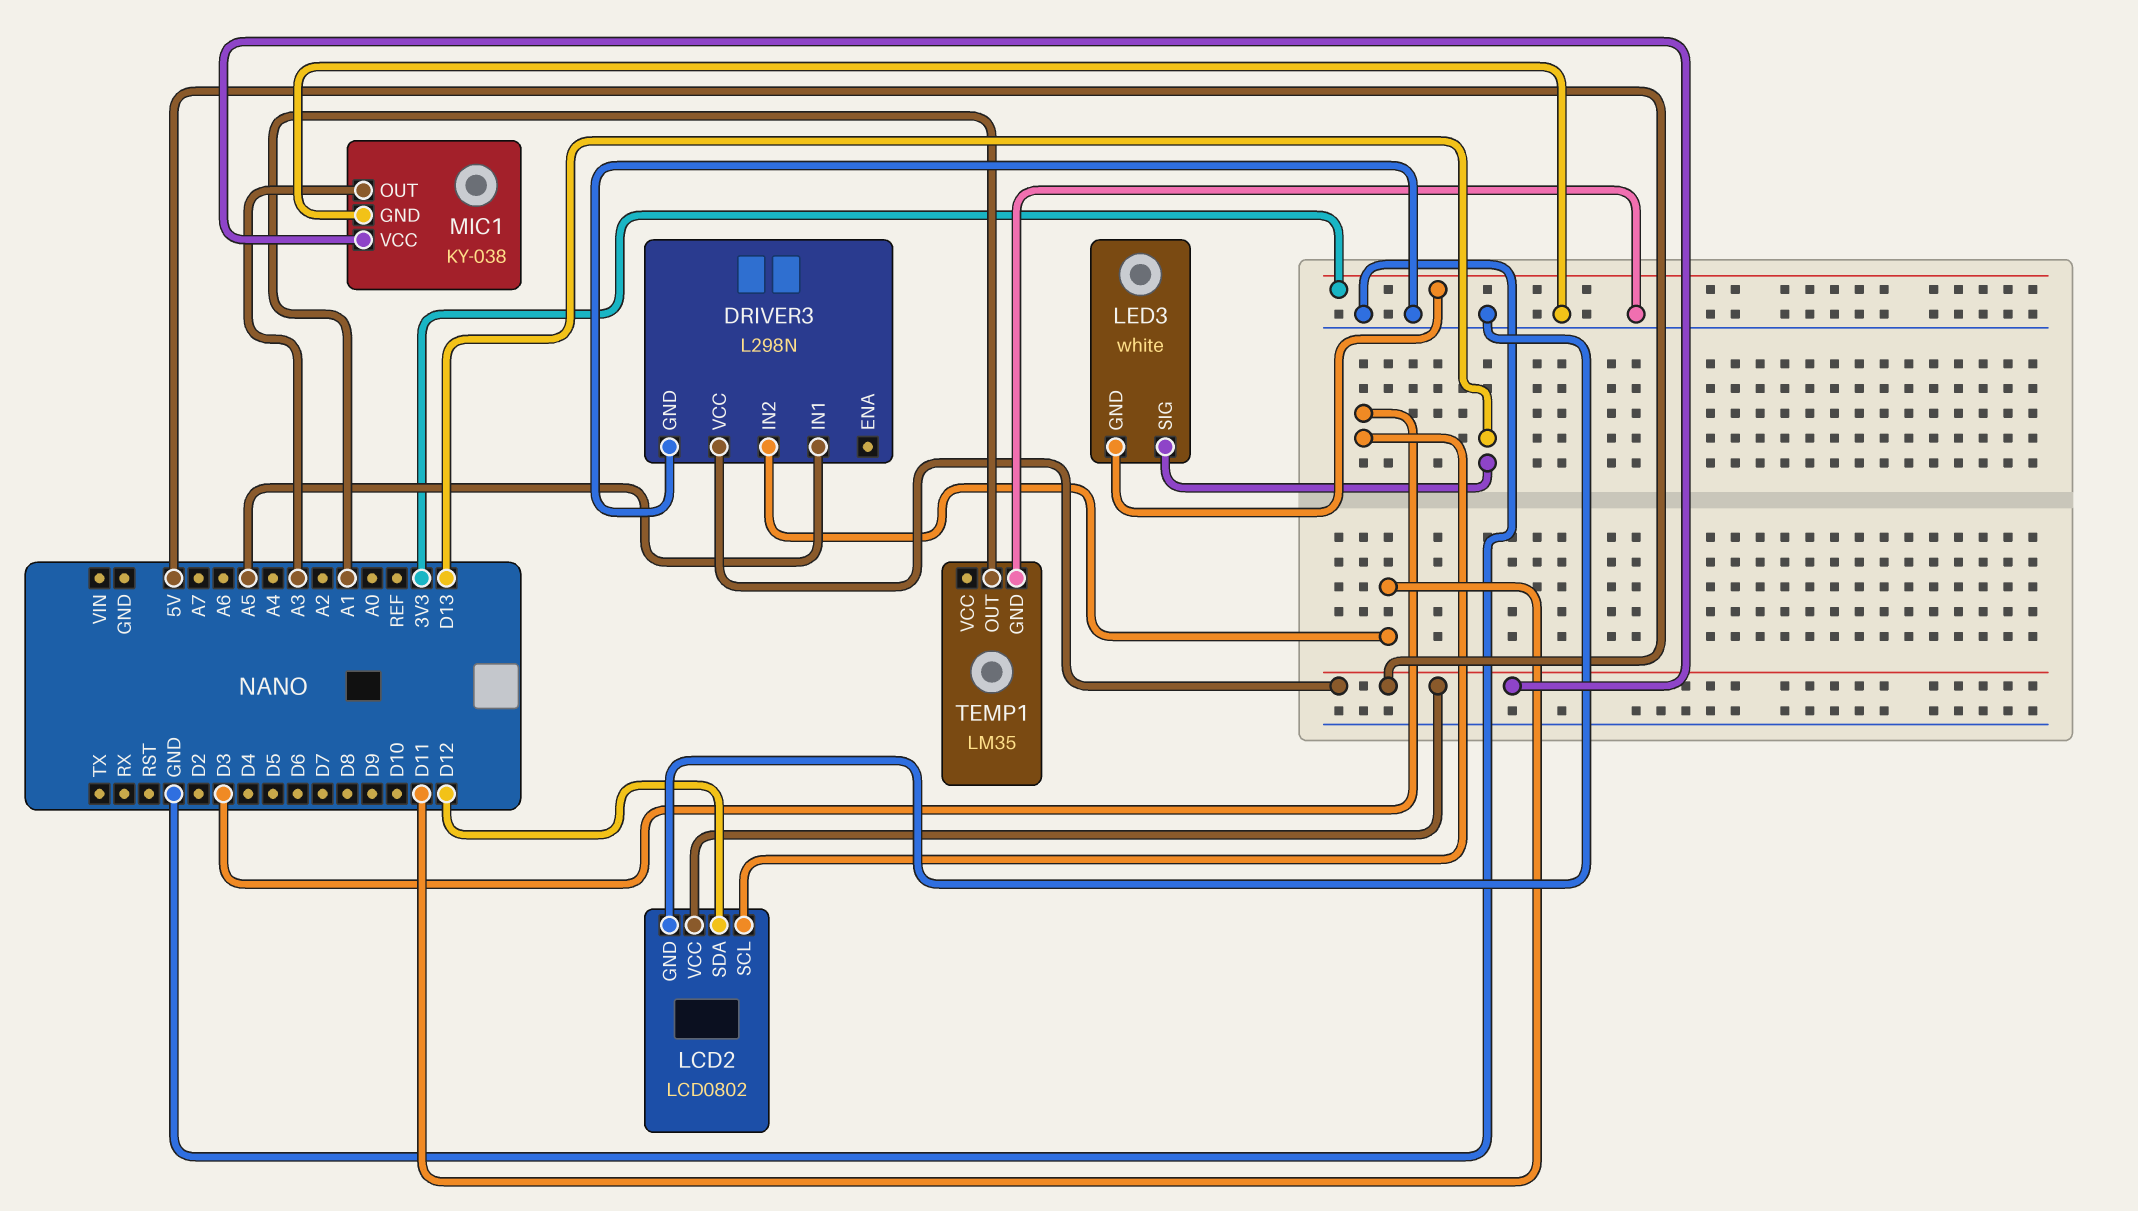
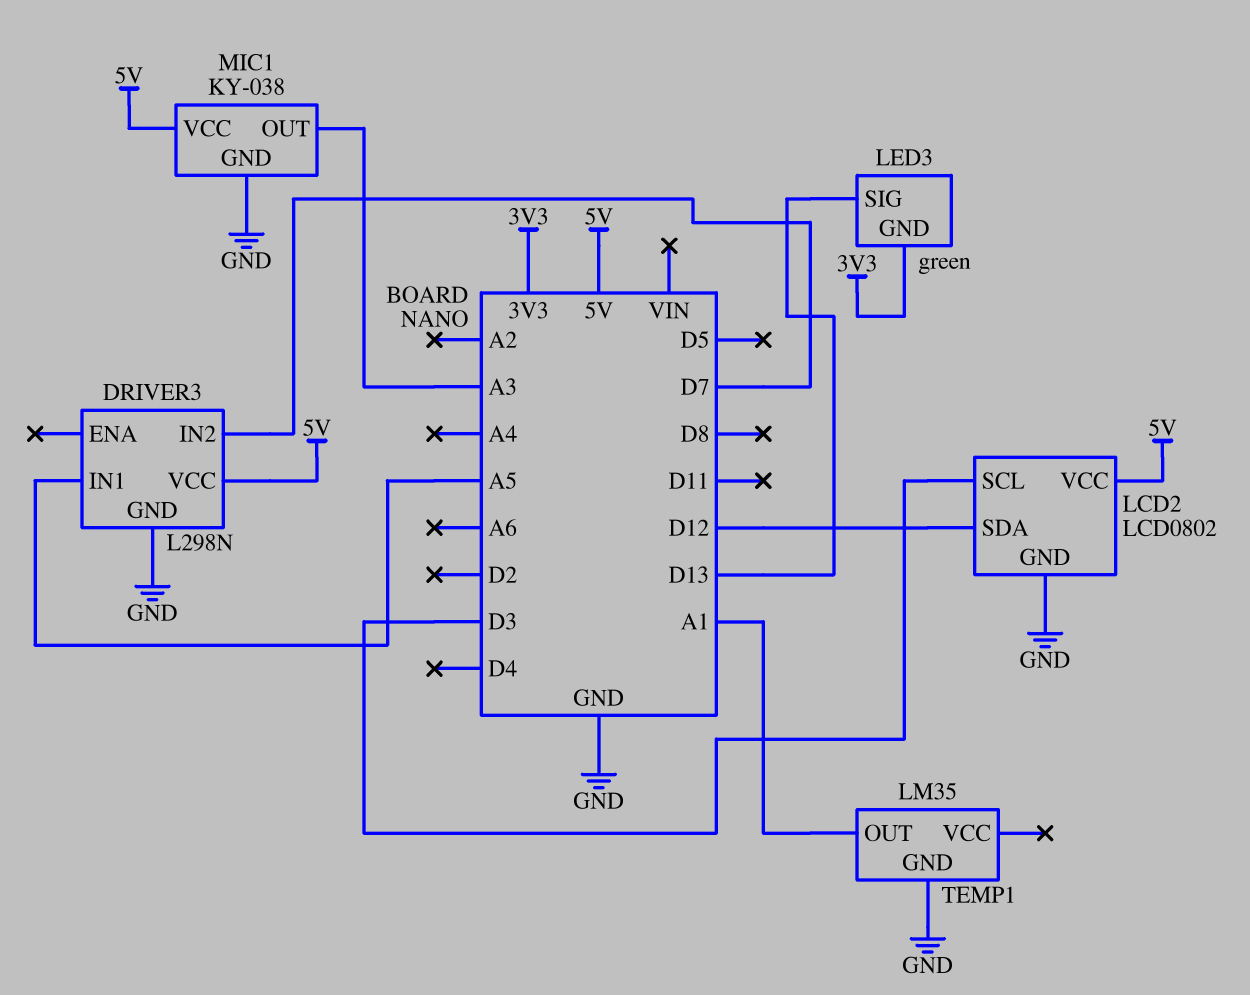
DRIVER3 pin IN2: D11 -> D7
LED3: white -> green

